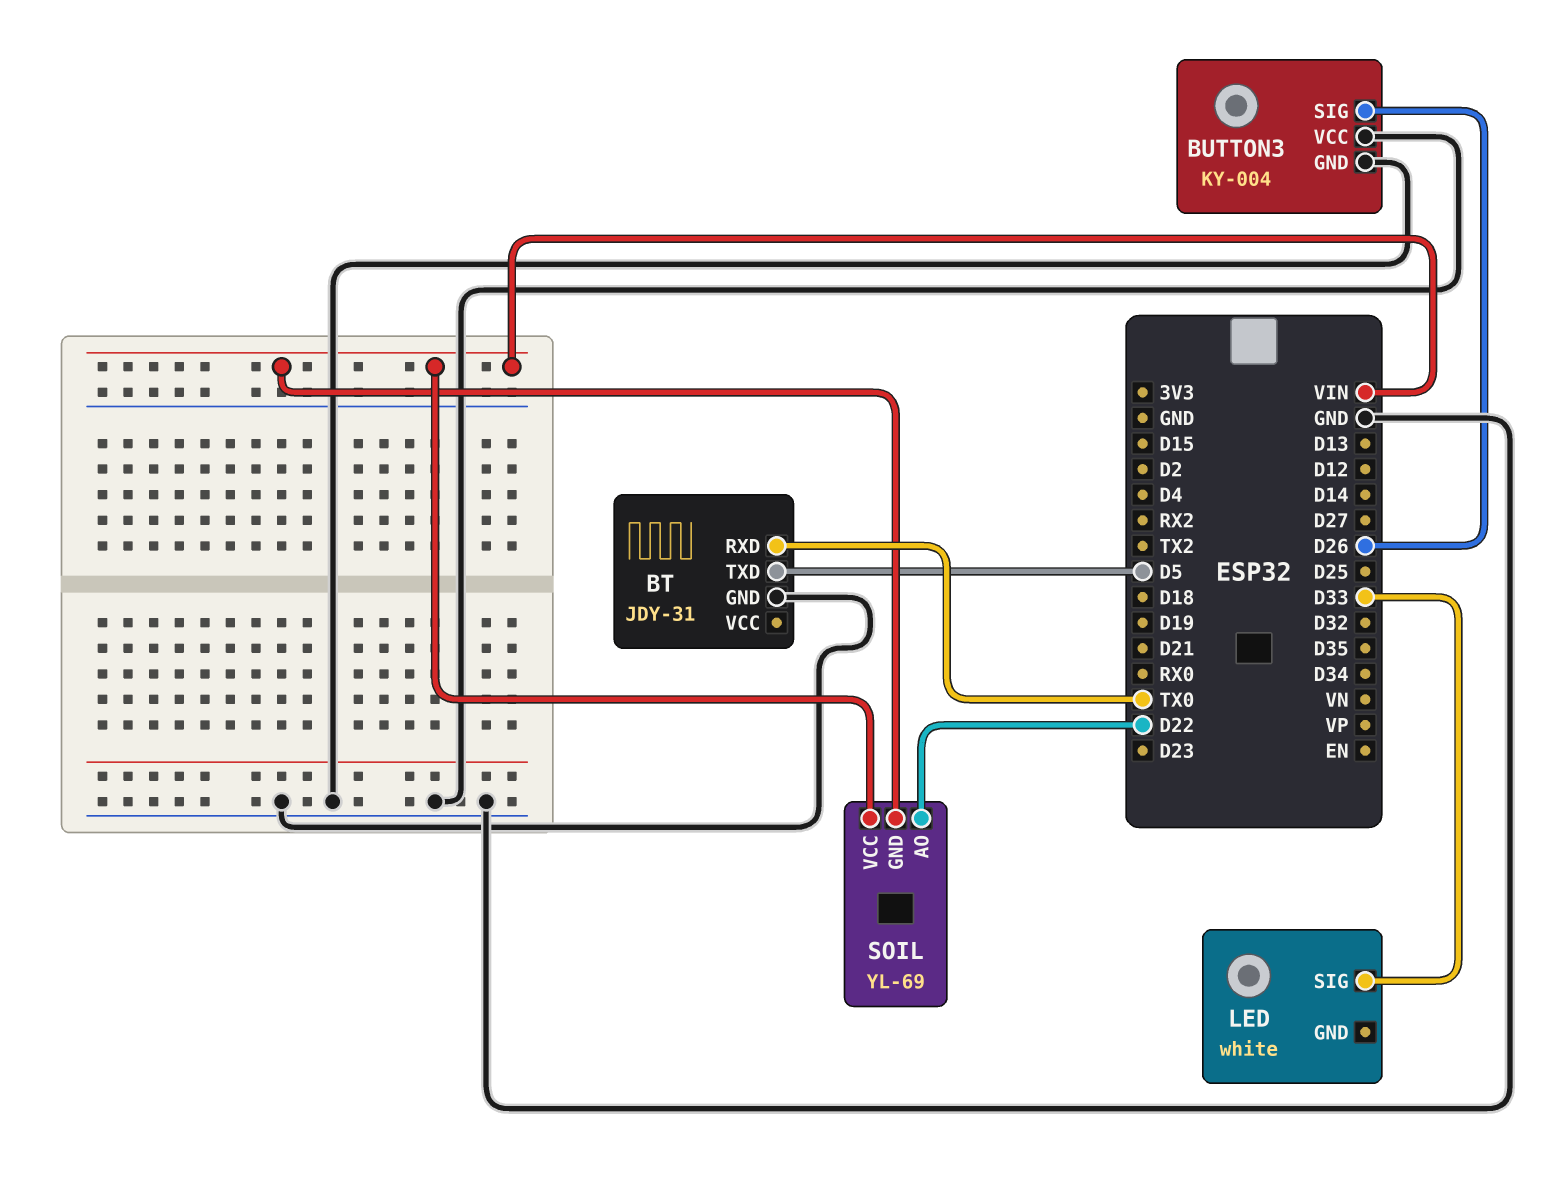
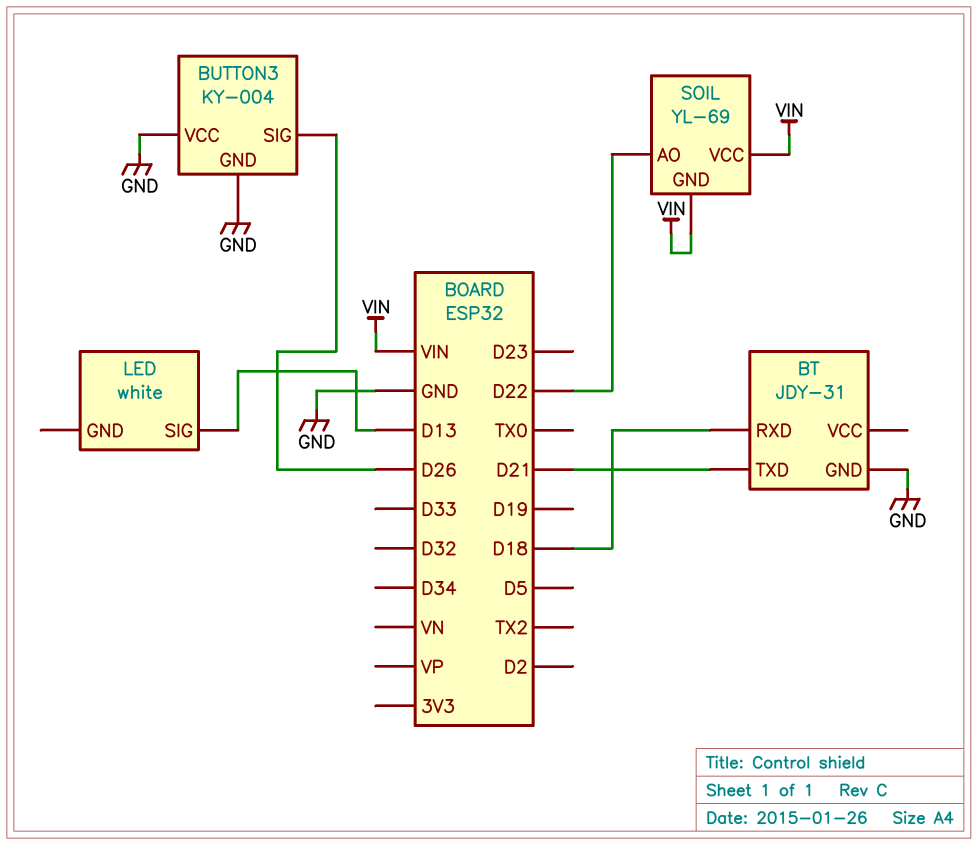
BT pin RXD: TX0 -> D18
BT pin TXD: D5 -> D21
LED pin SIG: D33 -> D13

